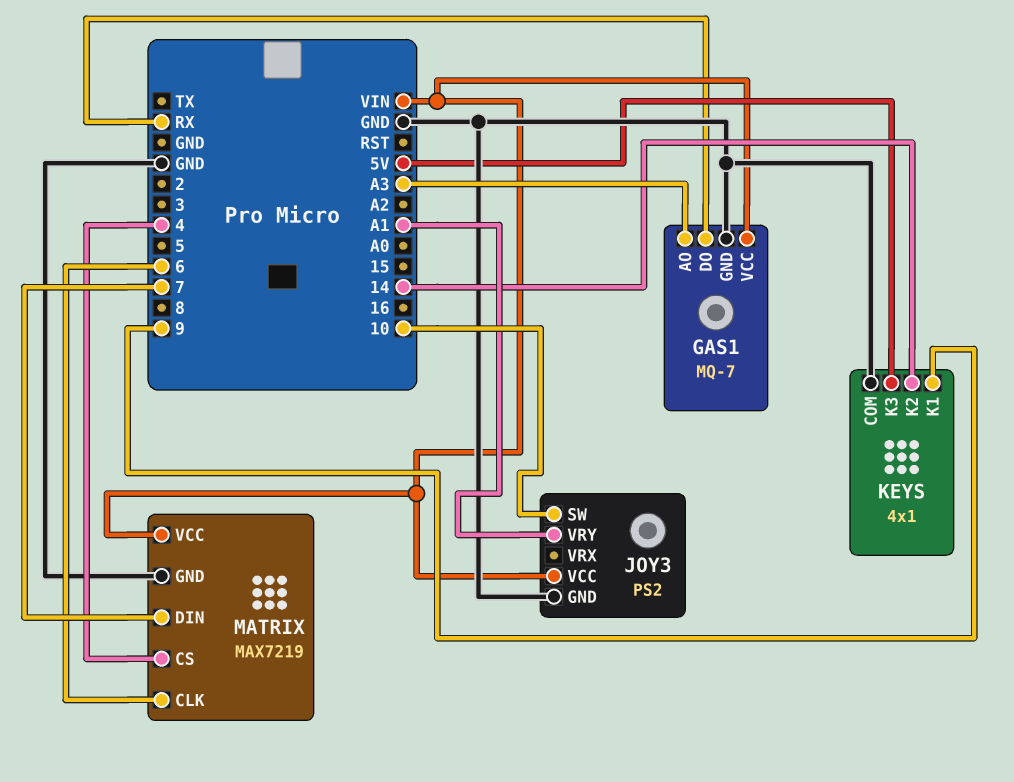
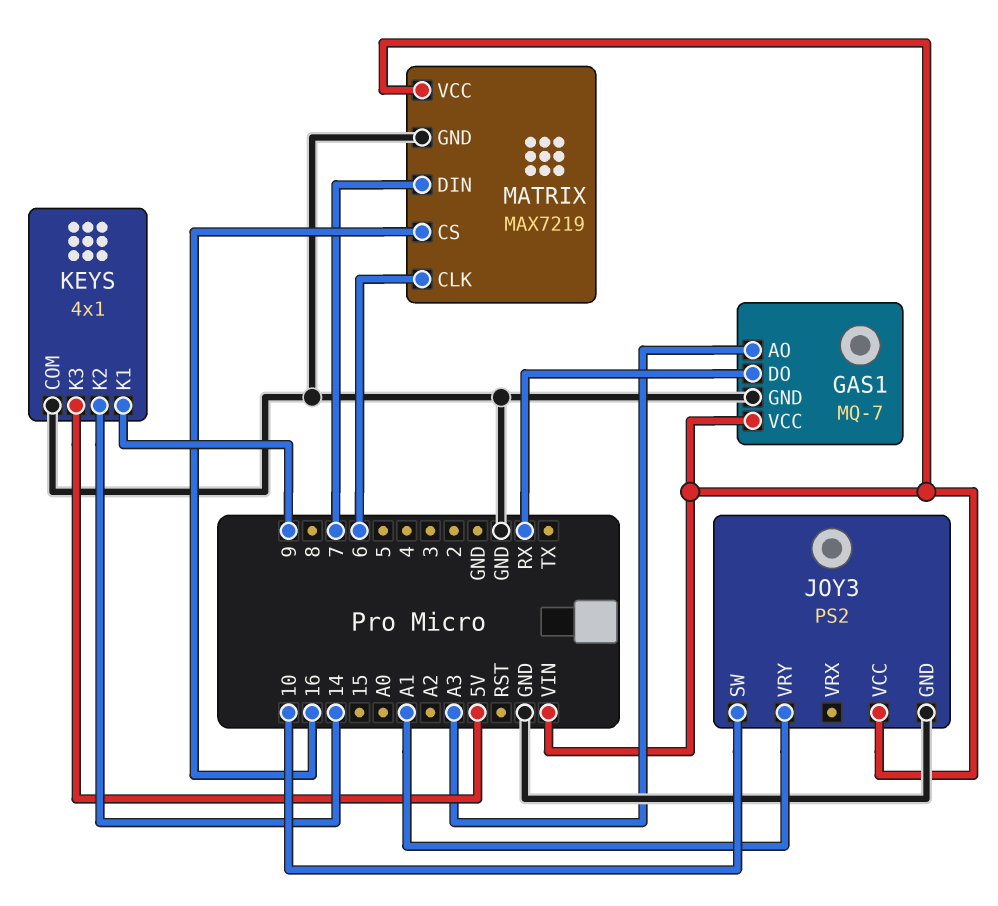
MATRIX pin CS: 4 -> 16

